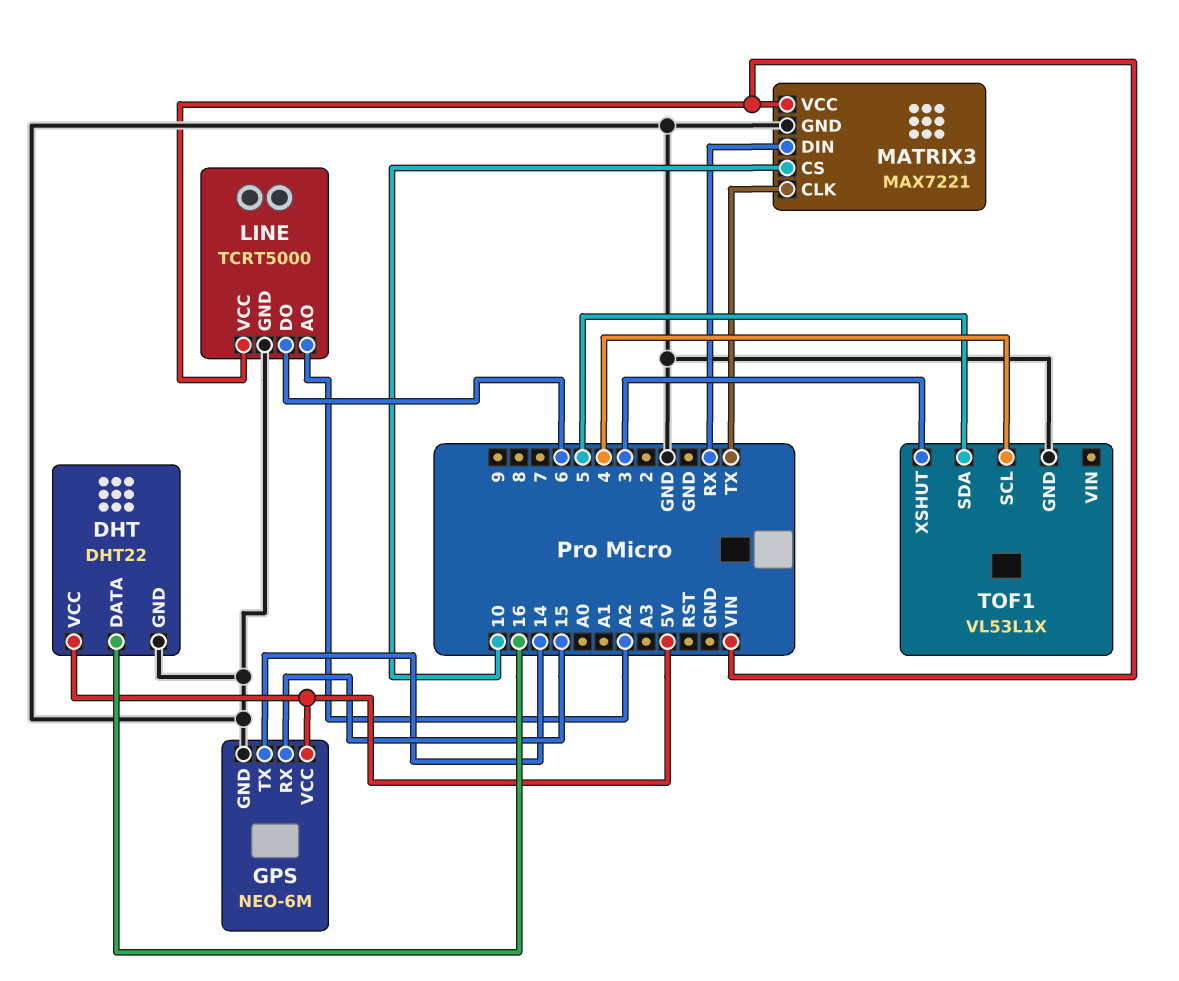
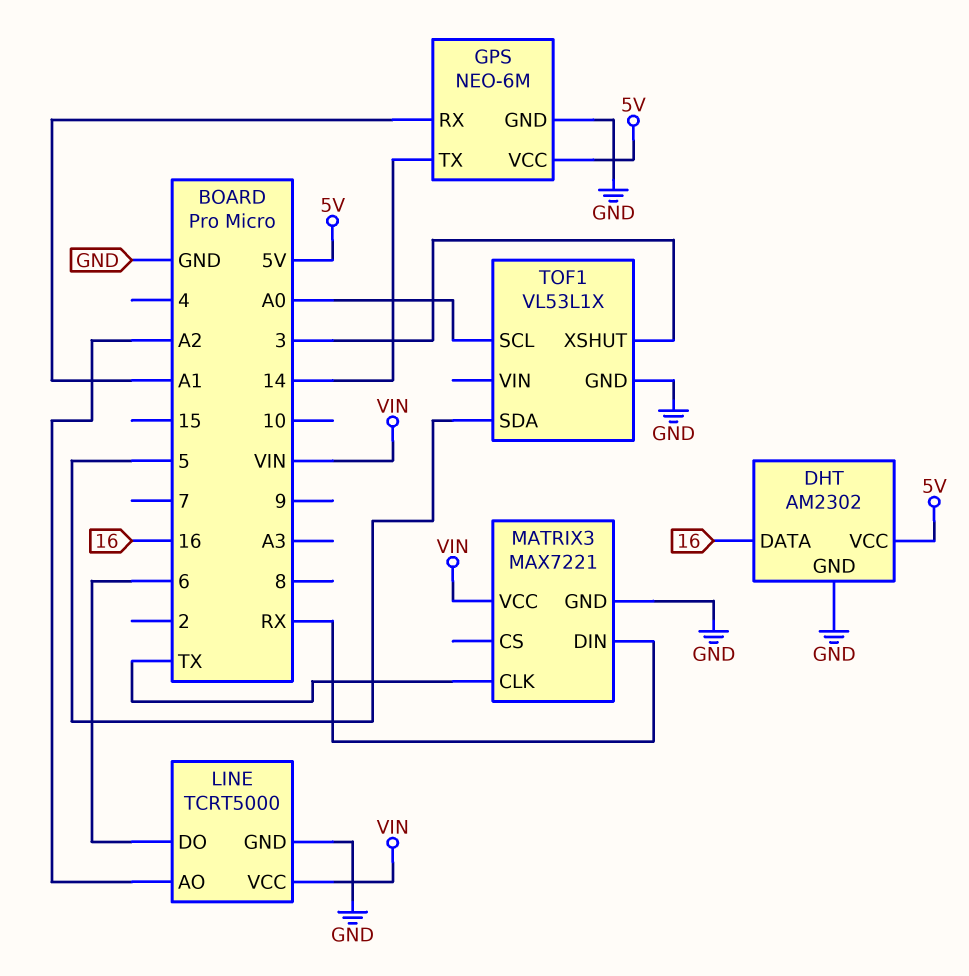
DHT: DHT22 -> AM2302
GPS pin RX: 15 -> A1
MATRIX3 pin CS: 10 -> none
TOF1 pin SCL: 4 -> A0

